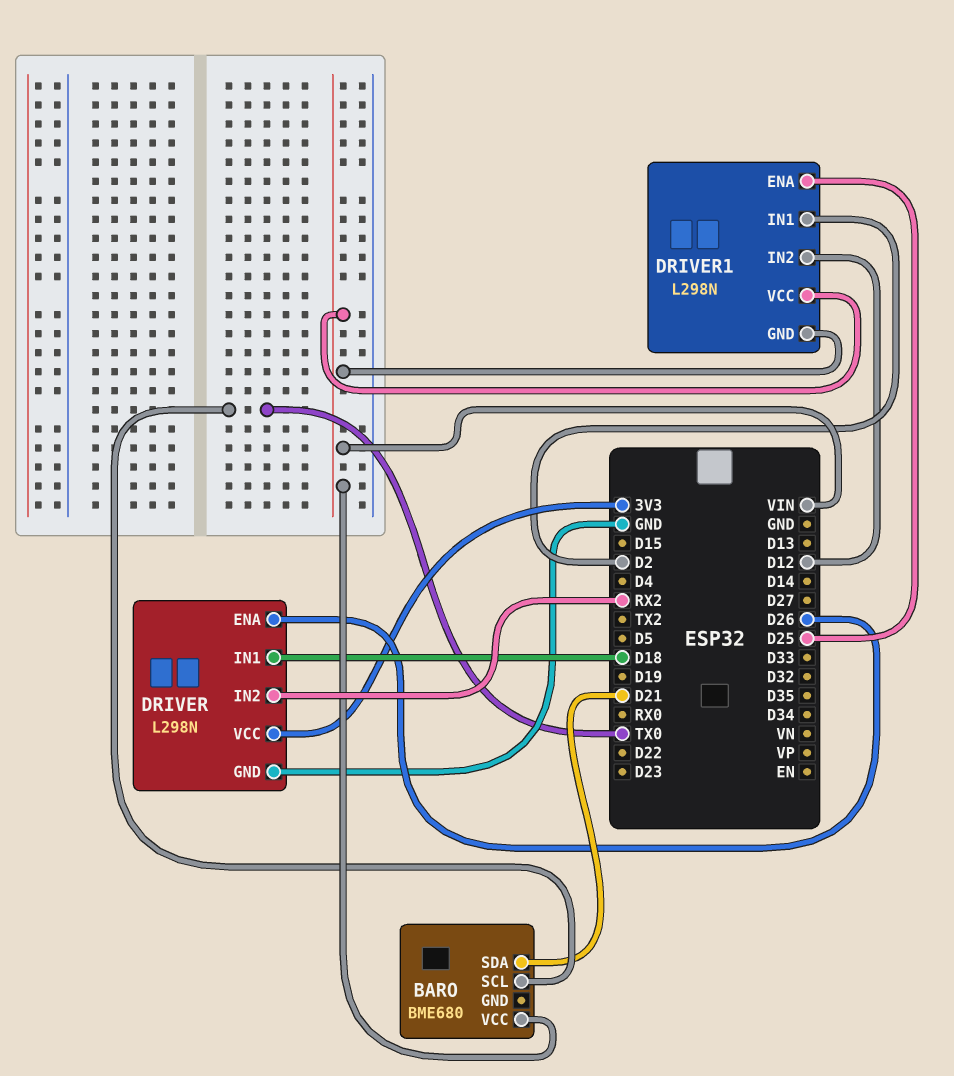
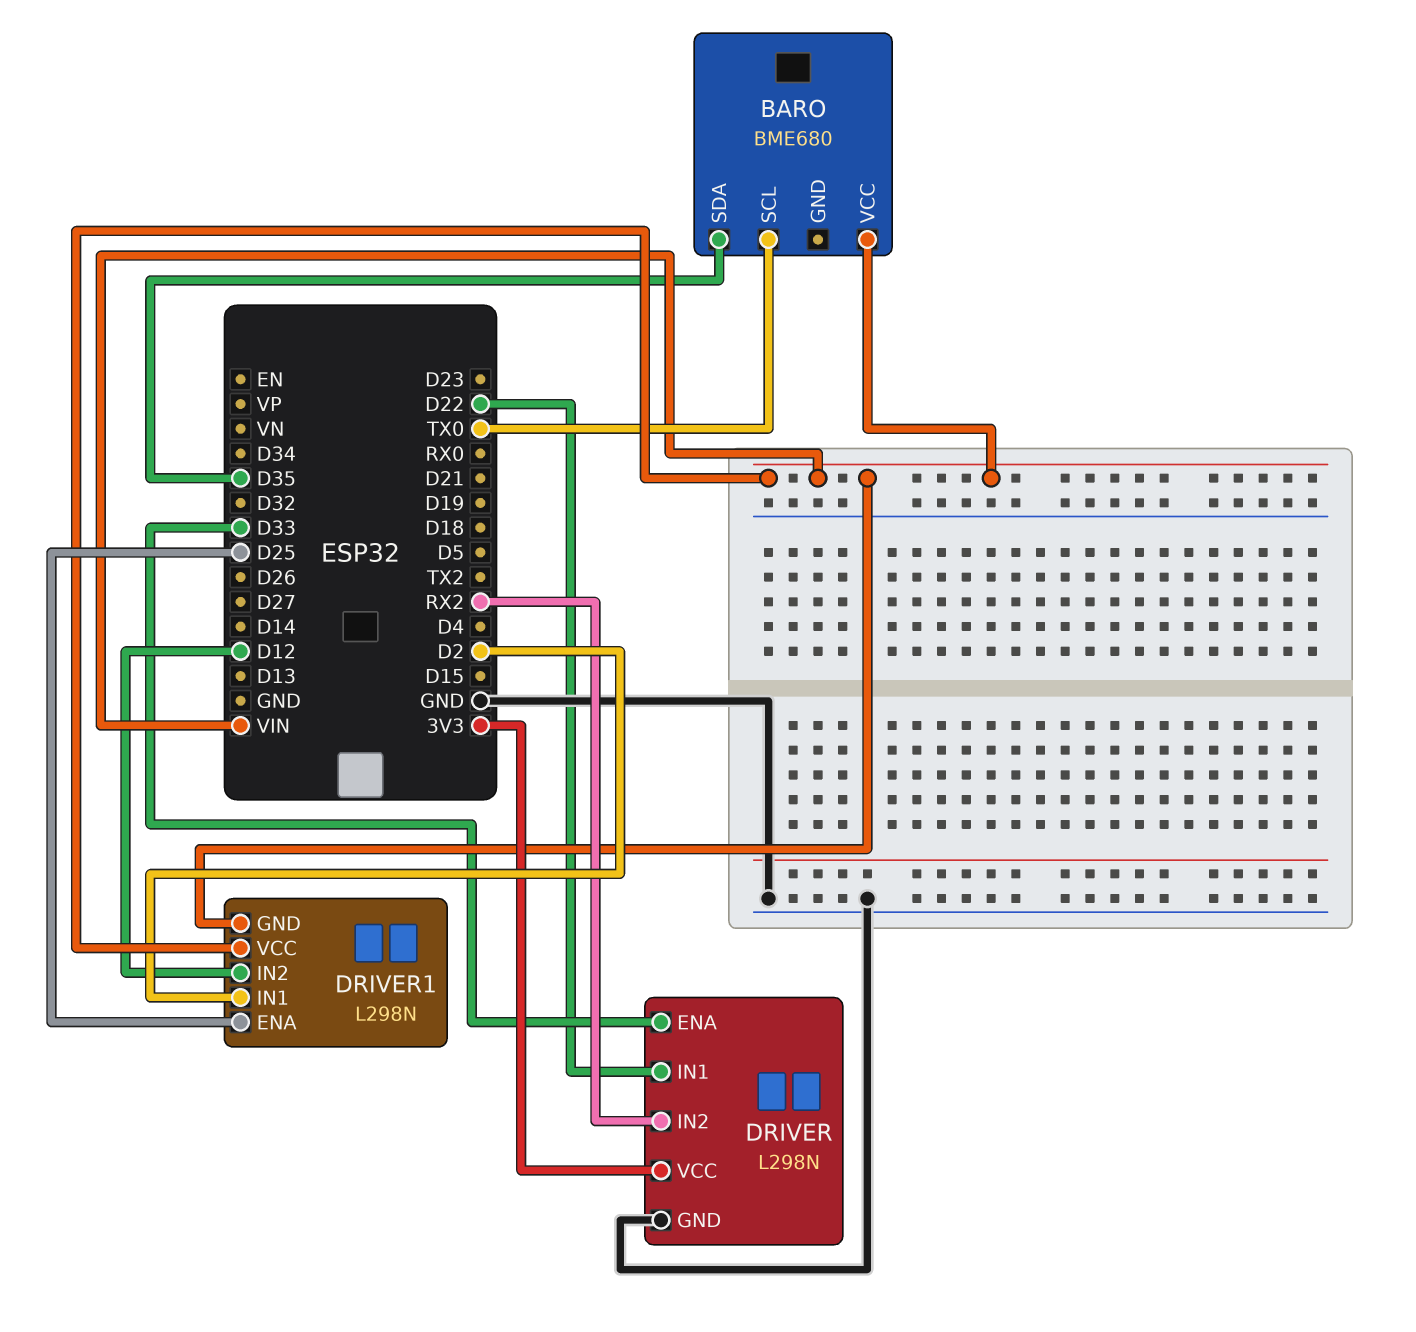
BARO pin SDA: D21 -> D35
DRIVER pin ENA: D26 -> D33
DRIVER pin IN1: D18 -> D22

